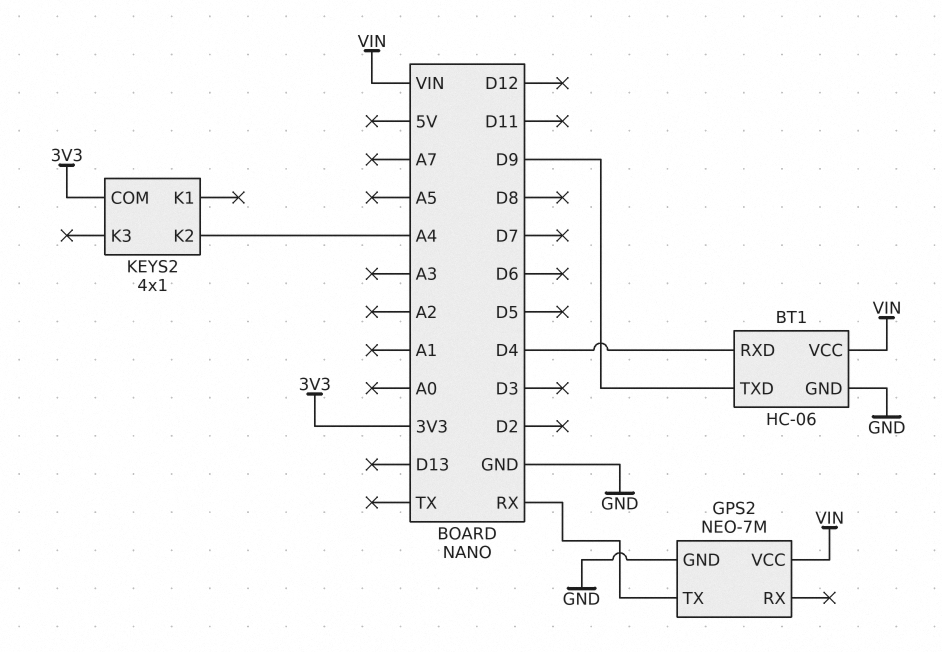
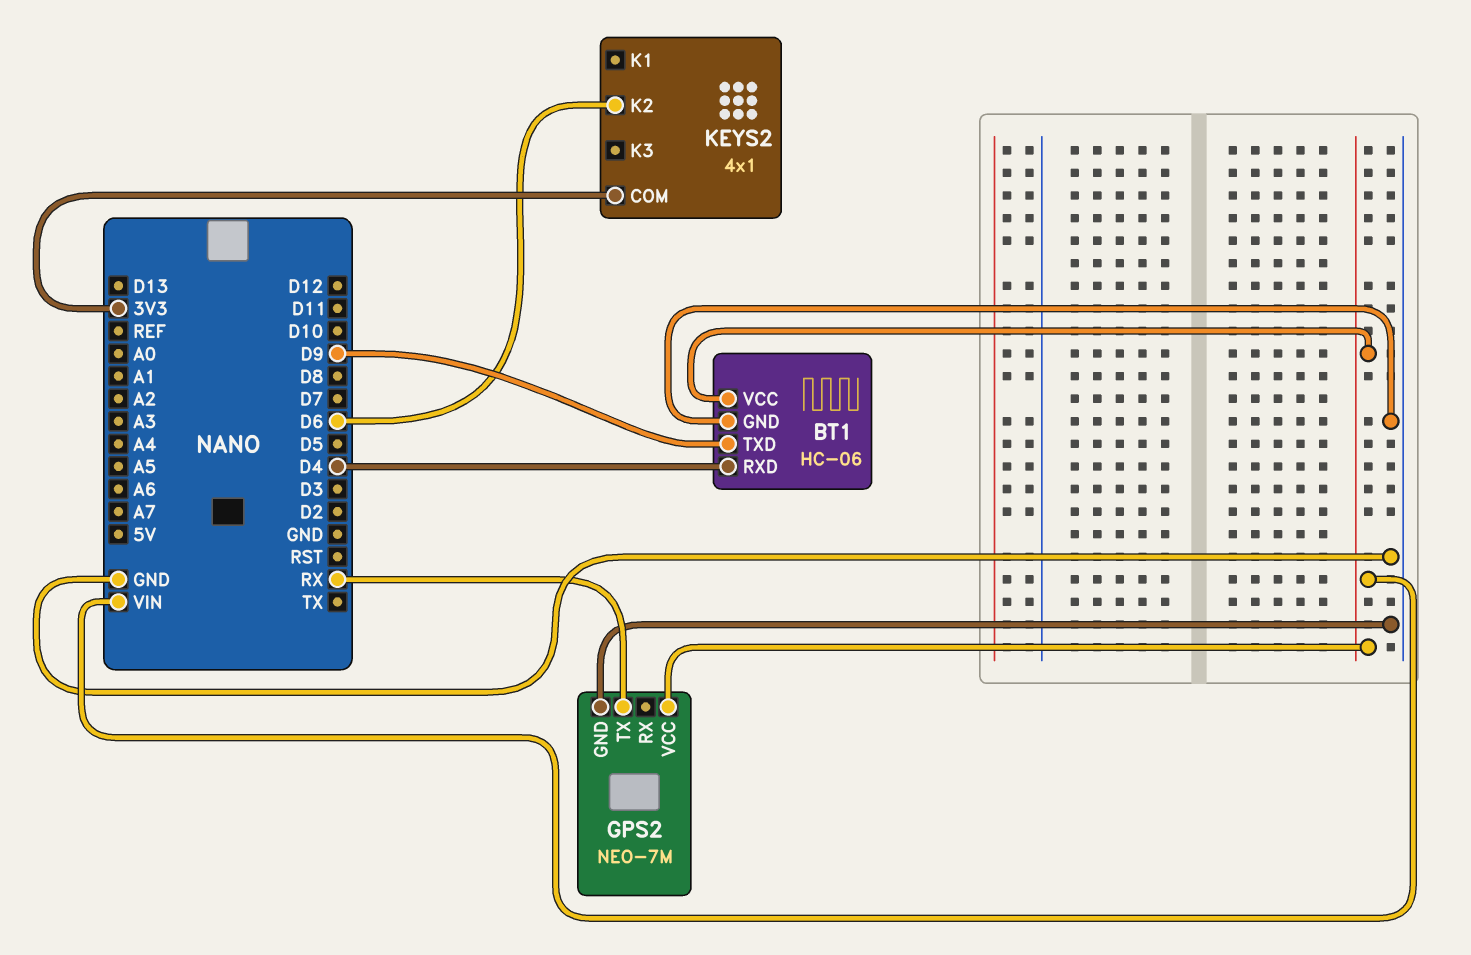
KEYS2 pin K2: A4 -> D6

